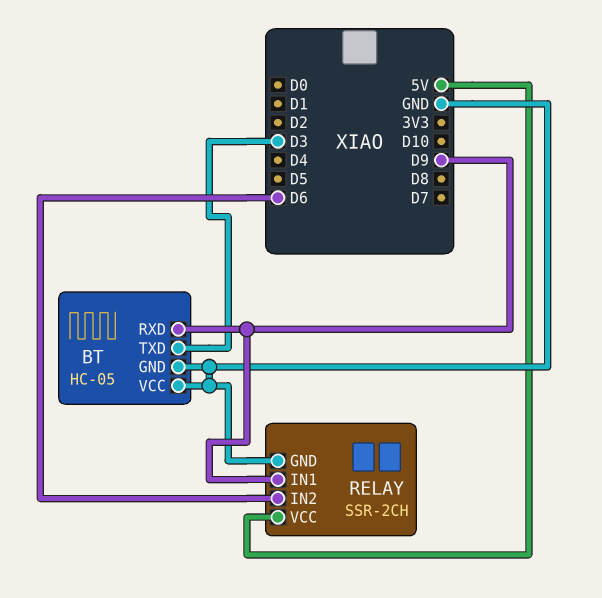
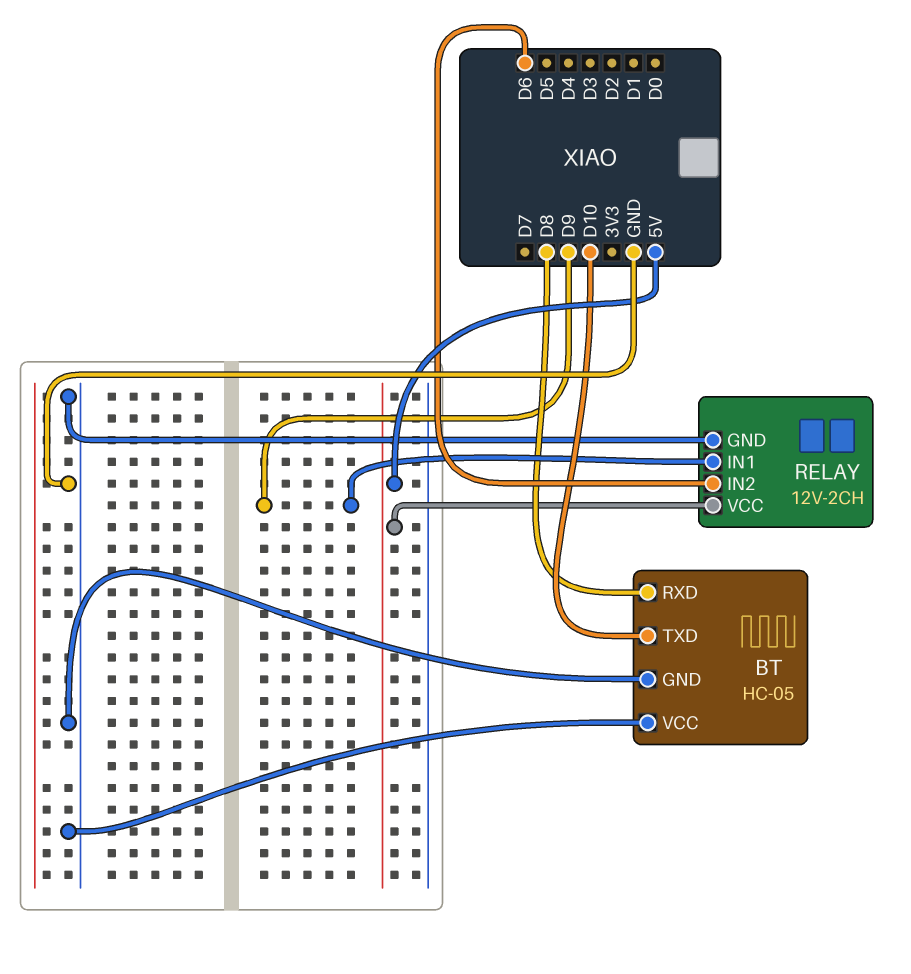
BT pin RXD: D9 -> D8
BT pin TXD: D3 -> D10
RELAY: SSR-2CH -> 12V-2CH

